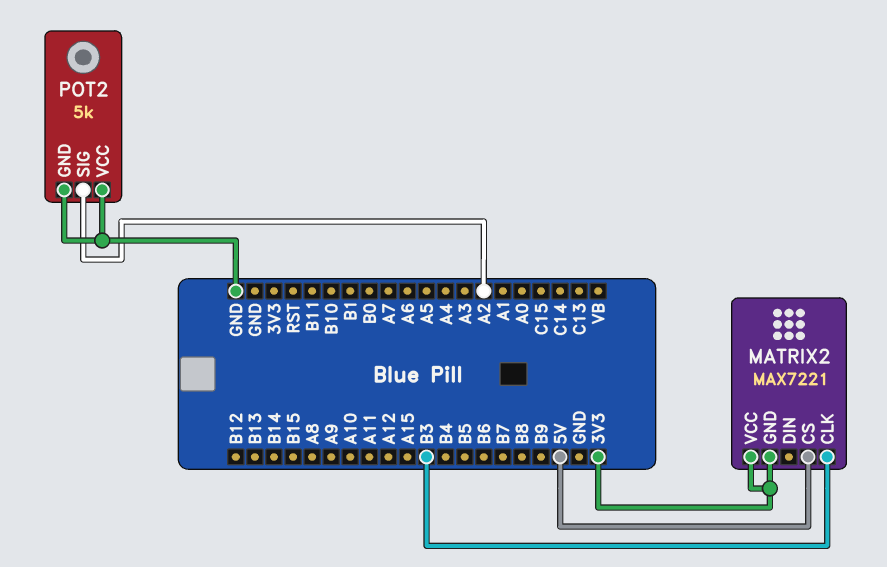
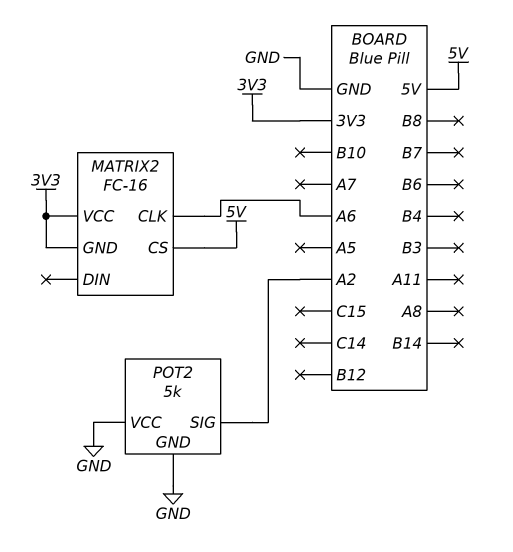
MATRIX2: MAX7221 -> FC-16
MATRIX2 pin CLK: B3 -> A6

